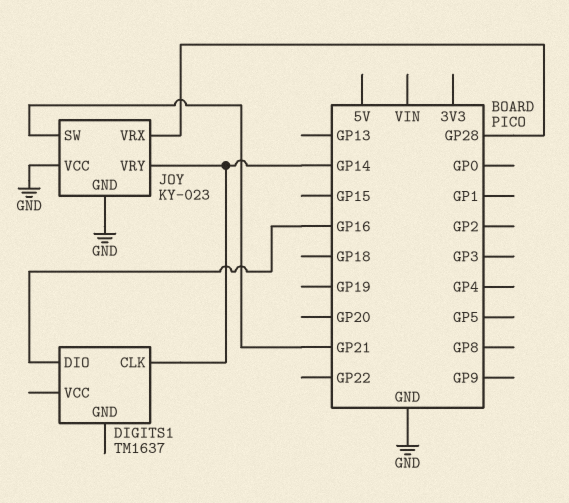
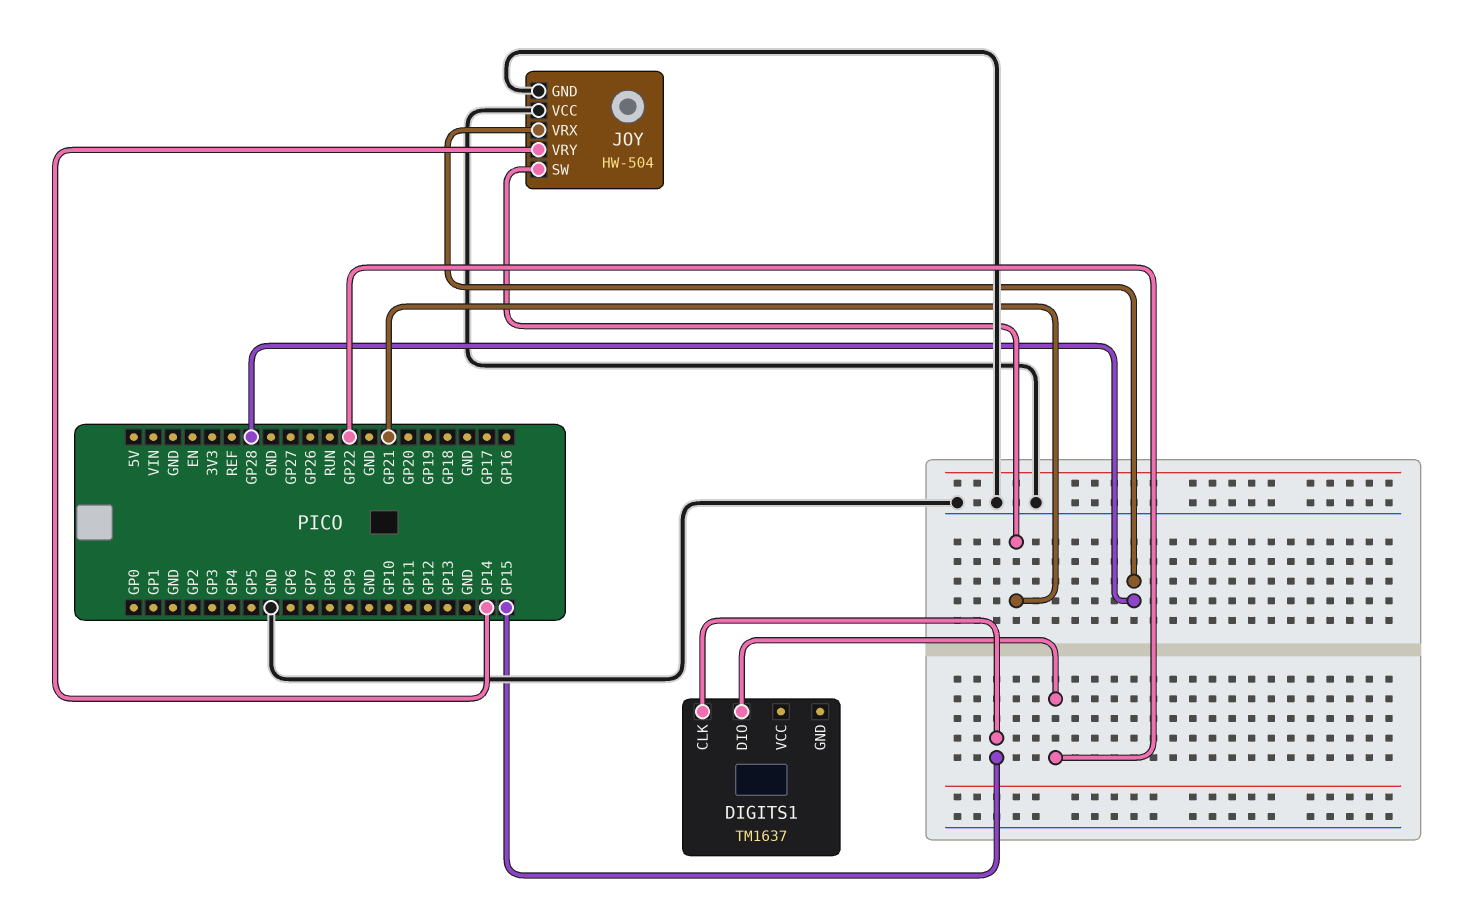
DIGITS1 pin CLK: GP14 -> GP15
DIGITS1 pin DIO: GP16 -> GP22
JOY: KY-023 -> HW-504

